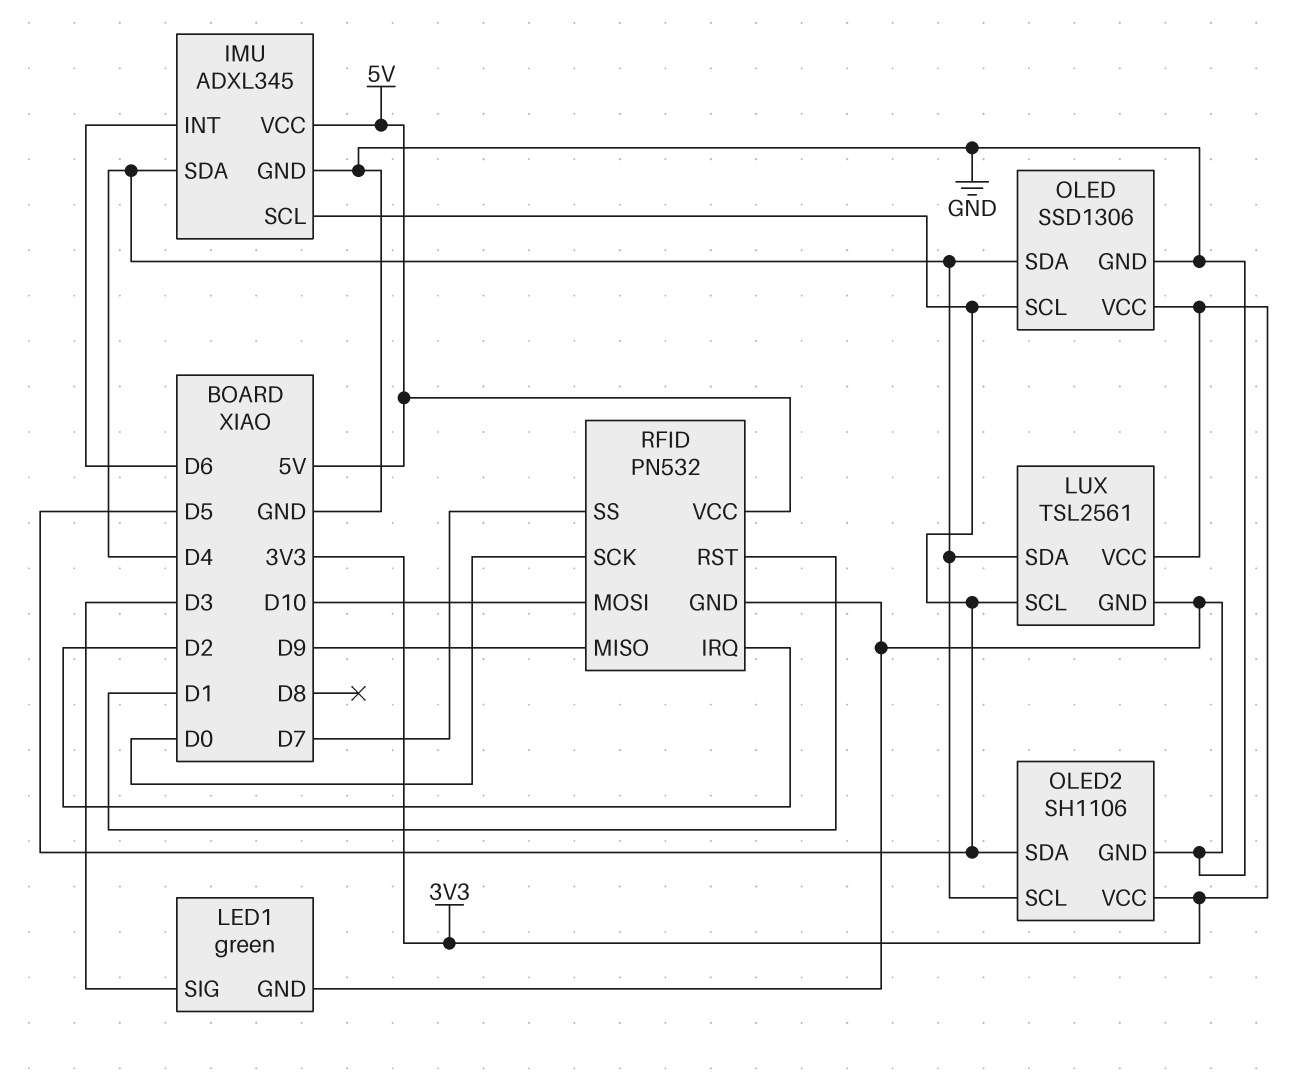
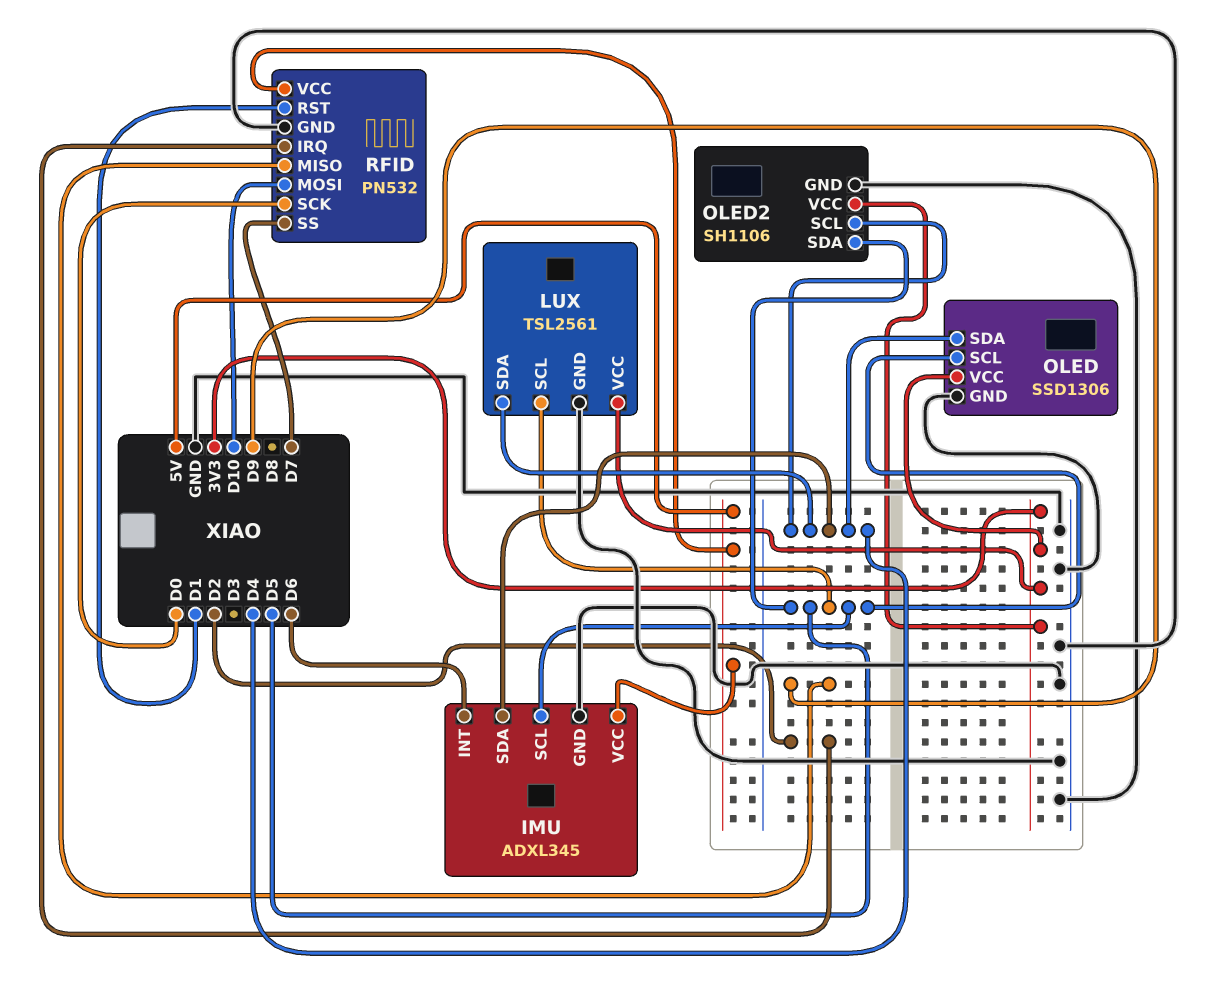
LED1: green -> none
LED1 pin GND: GND -> none
LED1 pin SIG: D3 -> none

